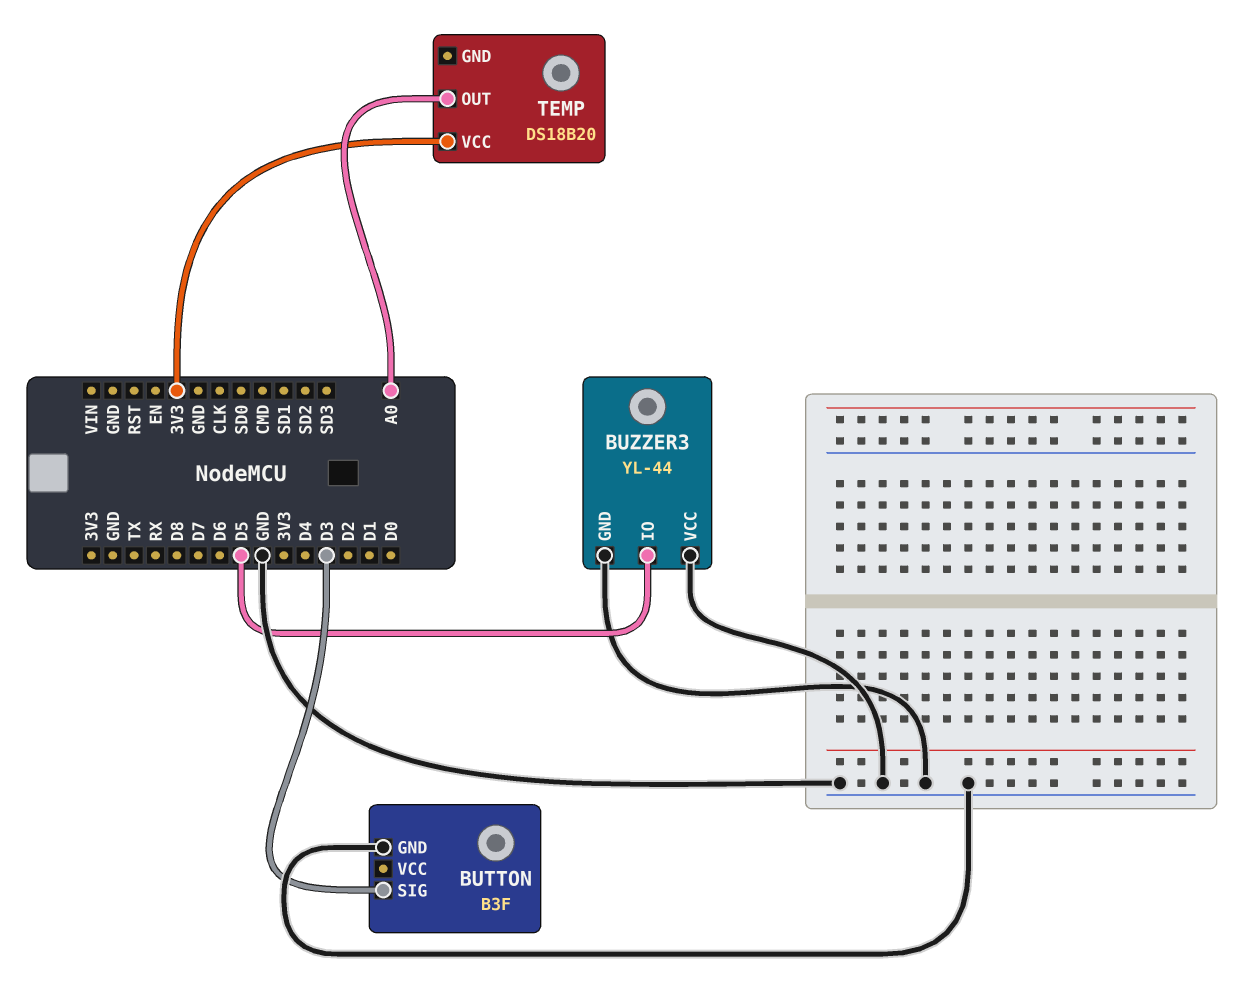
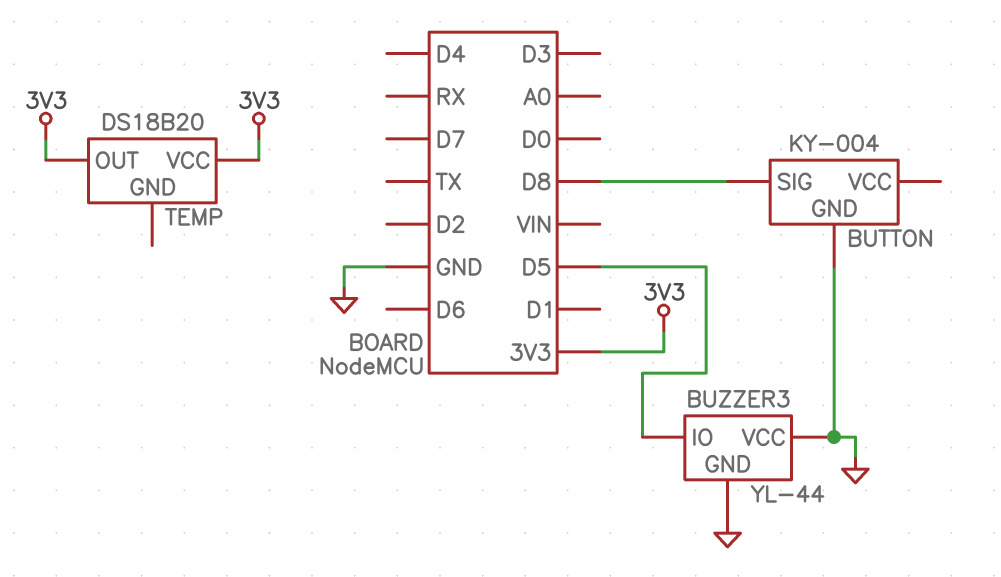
BUTTON: B3F -> KY-004
BUTTON pin SIG: D3 -> D8
TEMP pin OUT: A0 -> 3V3

